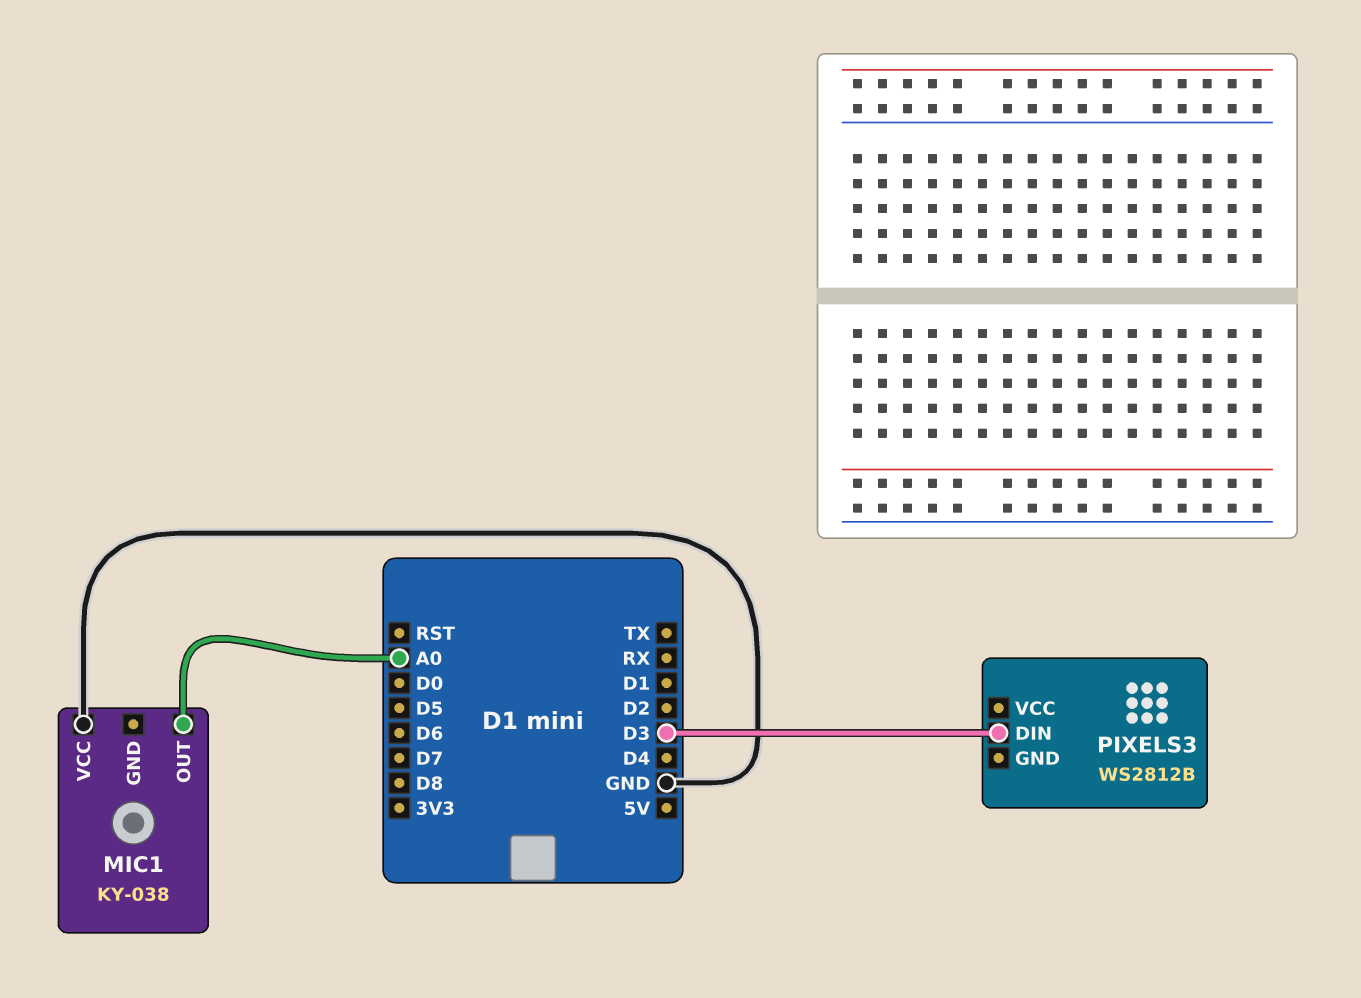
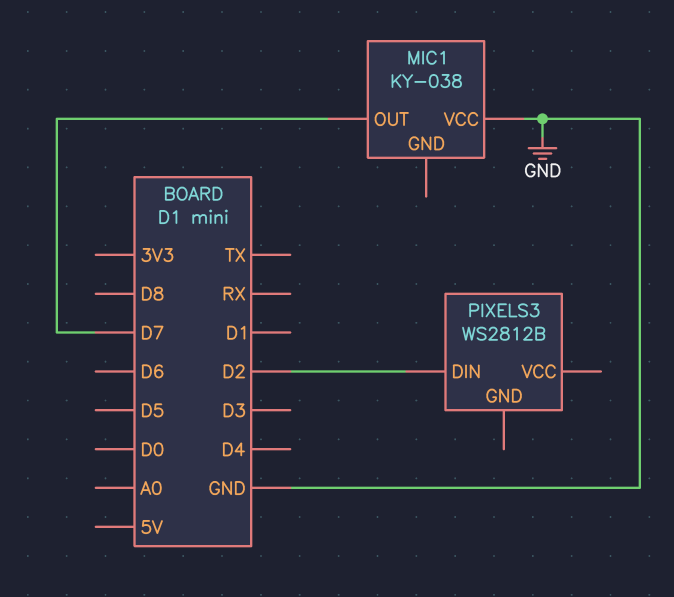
MIC1 pin OUT: A0 -> D7
PIXELS3 pin DIN: D3 -> D2

